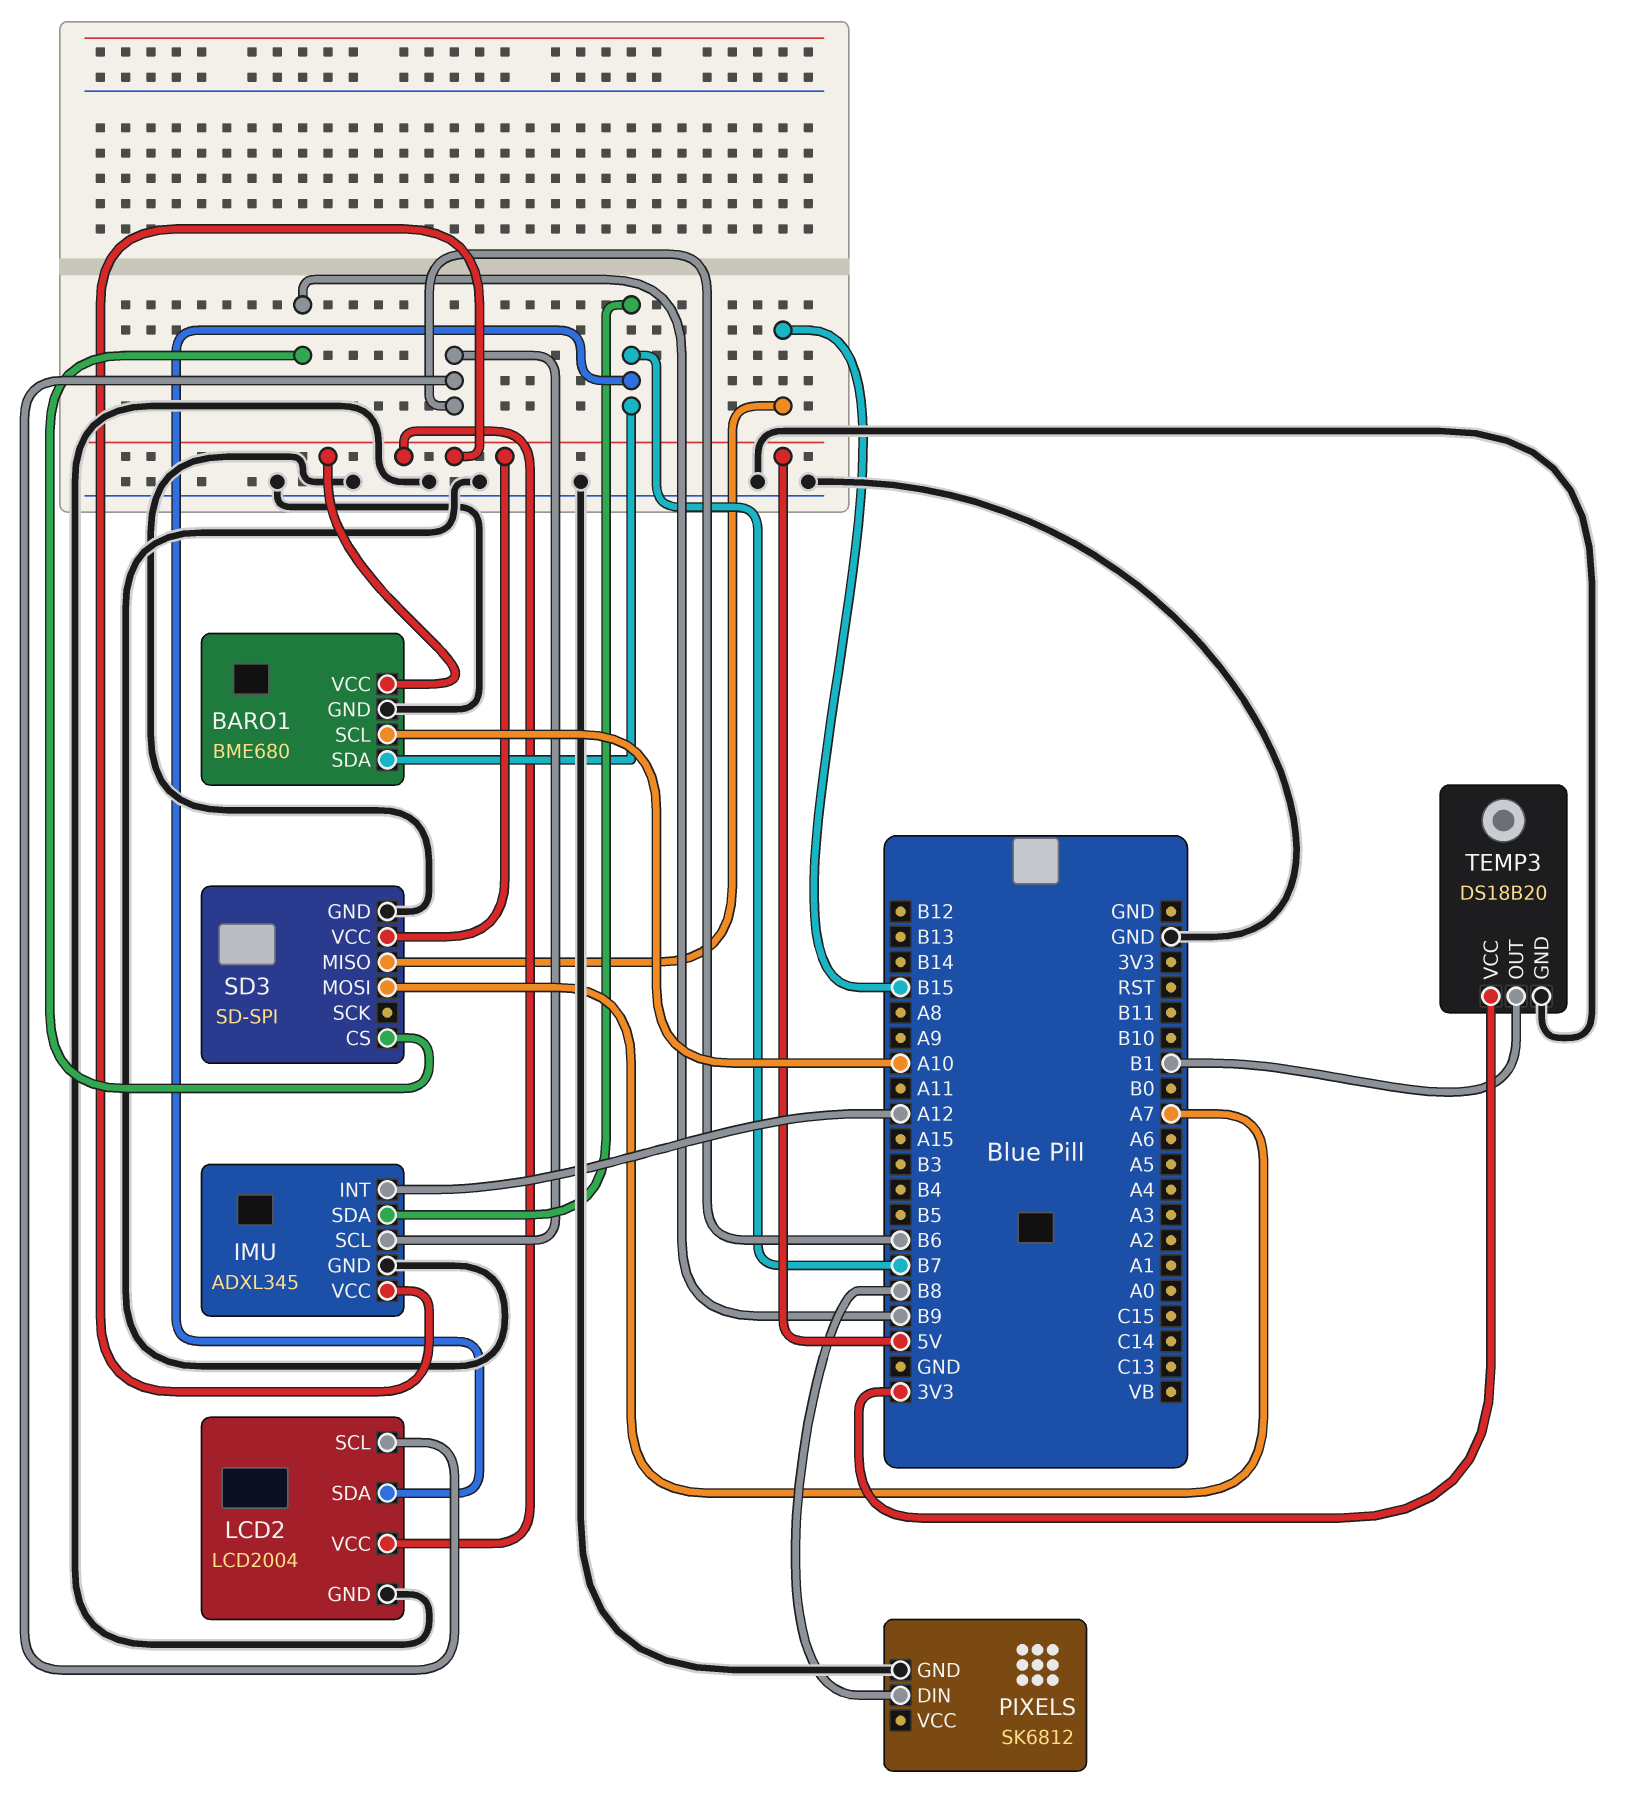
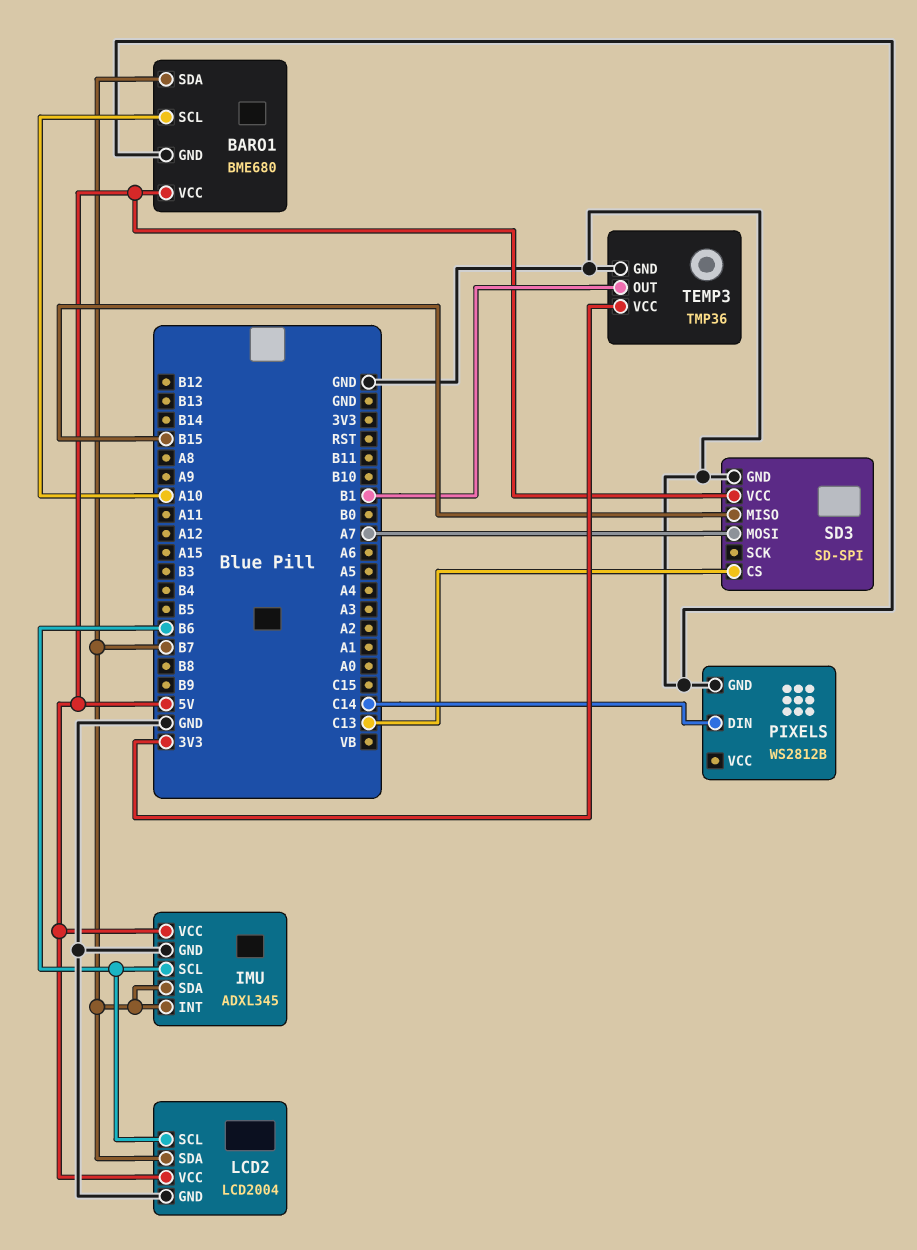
IMU pin INT: A12 -> B7
PIXELS: SK6812 -> WS2812B
PIXELS pin DIN: B8 -> C14
SD3 pin CS: B9 -> C13
TEMP3: DS18B20 -> TMP36

